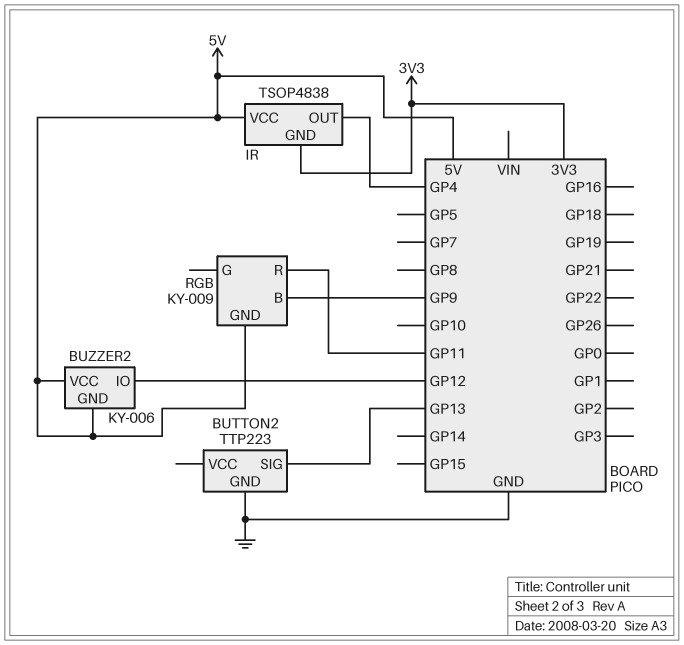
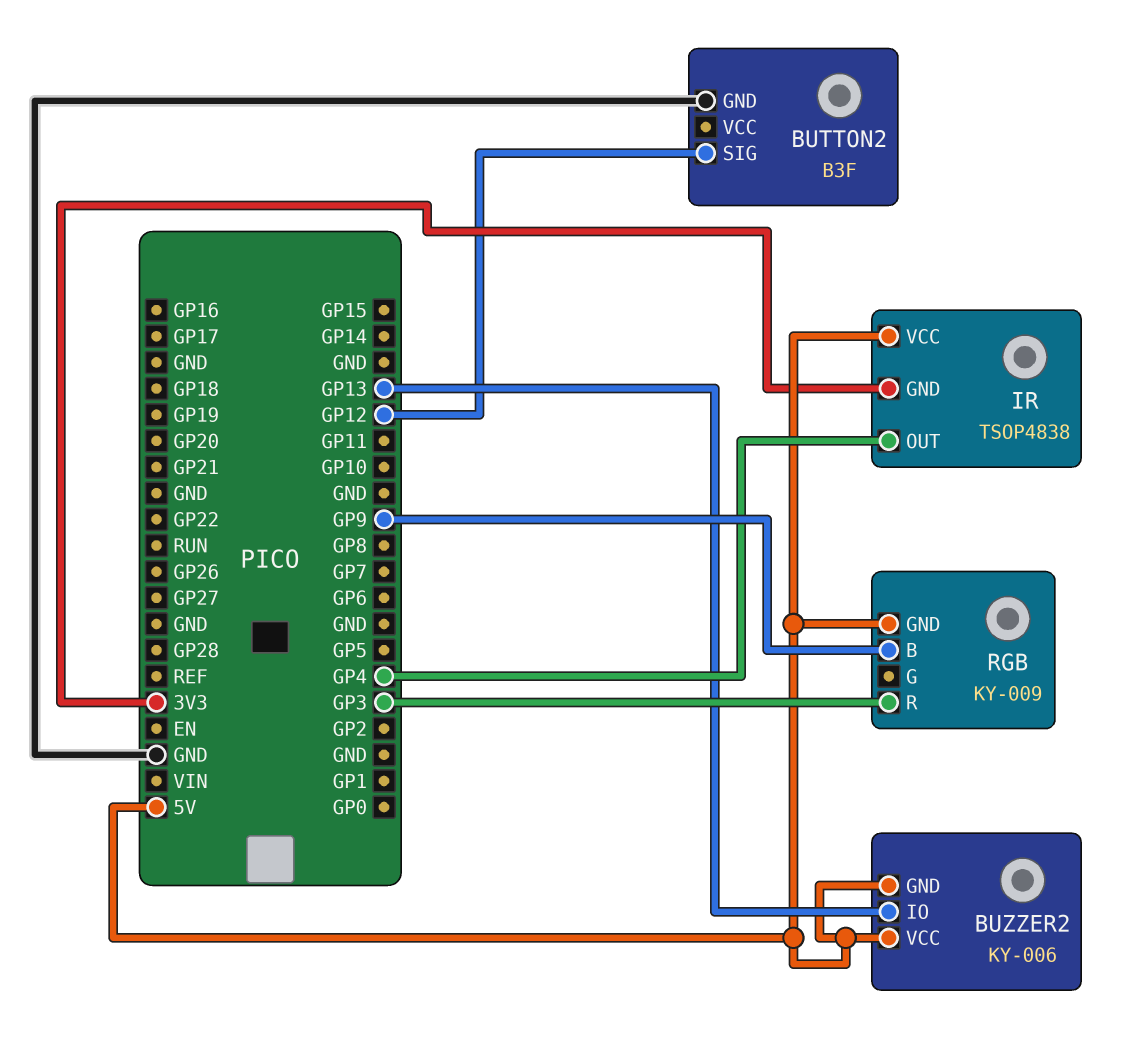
BUTTON2: TTP223 -> B3F
BUTTON2 pin SIG: GP13 -> GP12
BUZZER2 pin IO: GP12 -> GP13
RGB pin R: GP11 -> GP3

